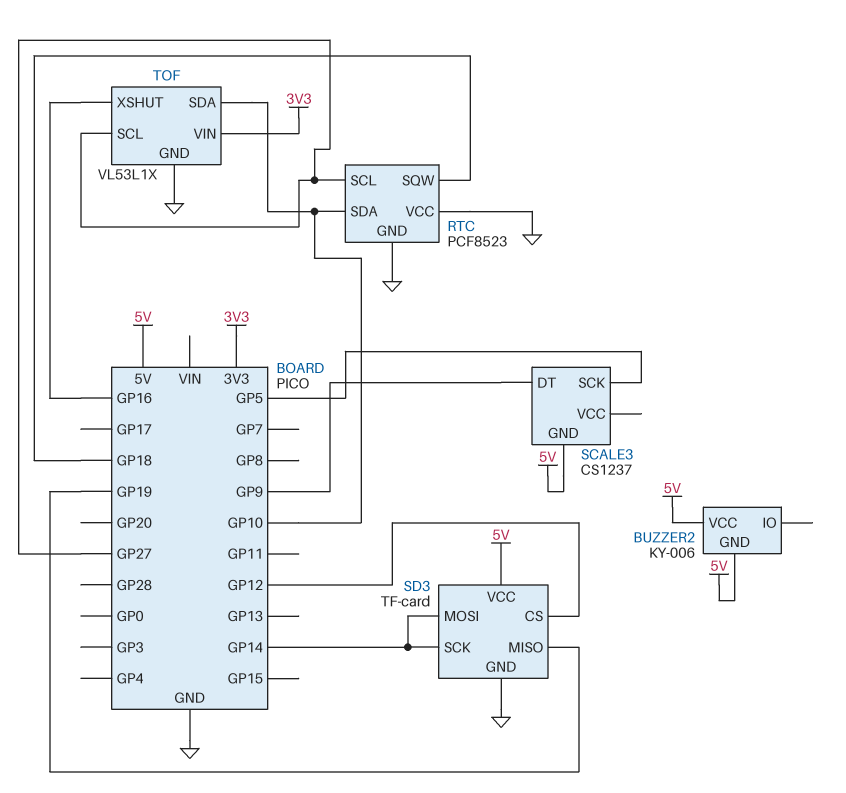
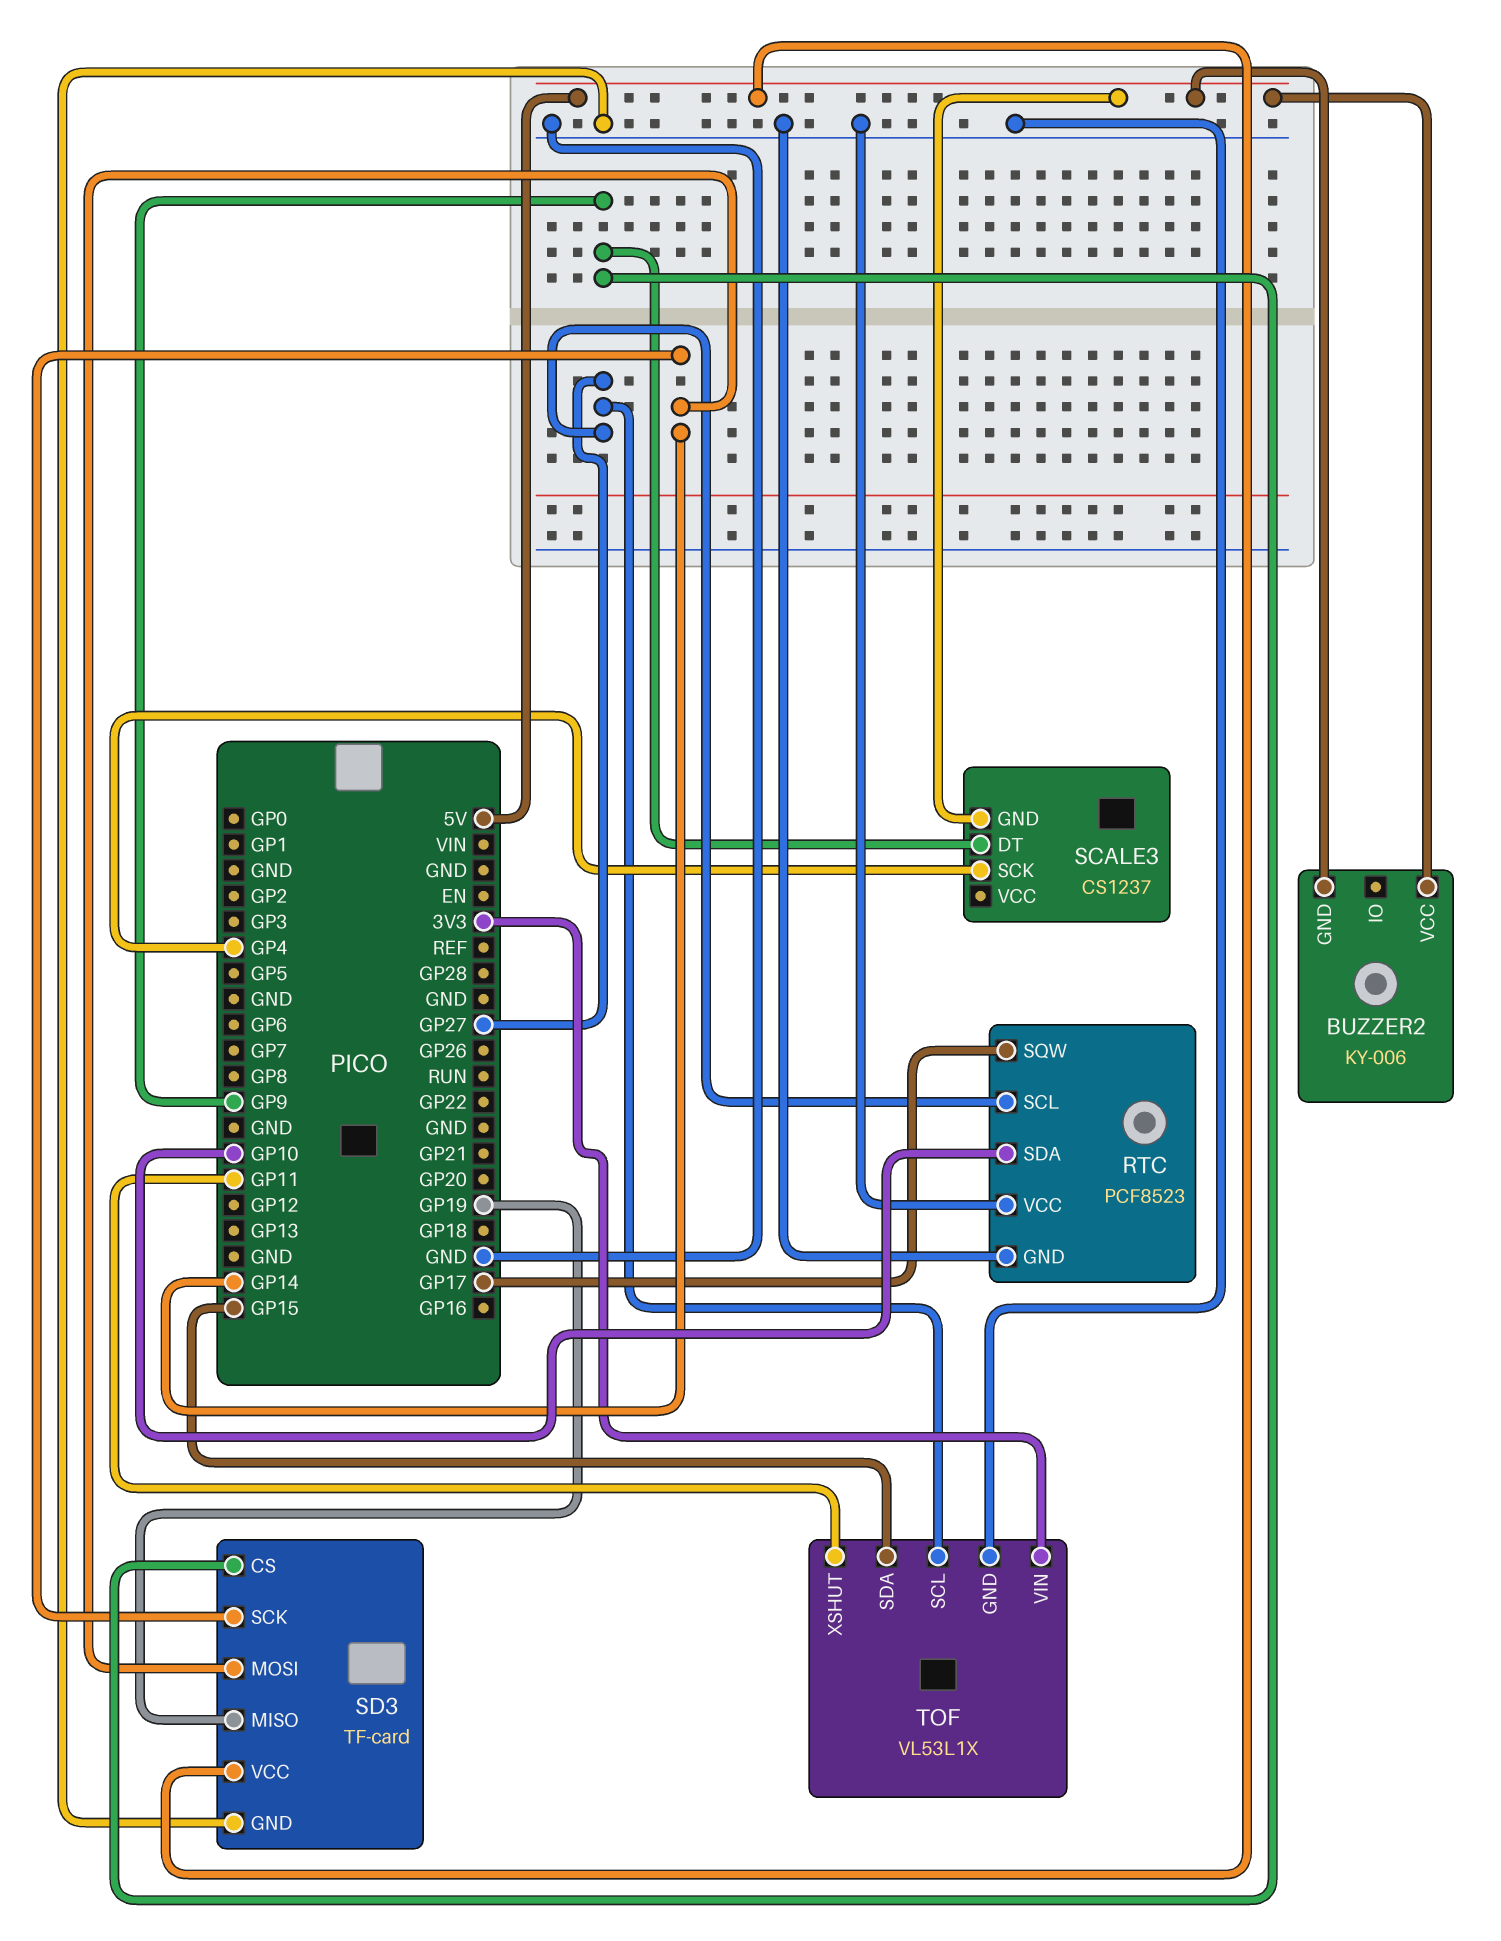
RTC pin SQW: GP18 -> GP17
SCALE3 pin SCK: GP5 -> GP4
SD3 pin CS: GP12 -> GP9
TOF pin SDA: GP10 -> GP15
TOF pin XSHUT: GP16 -> GP11

